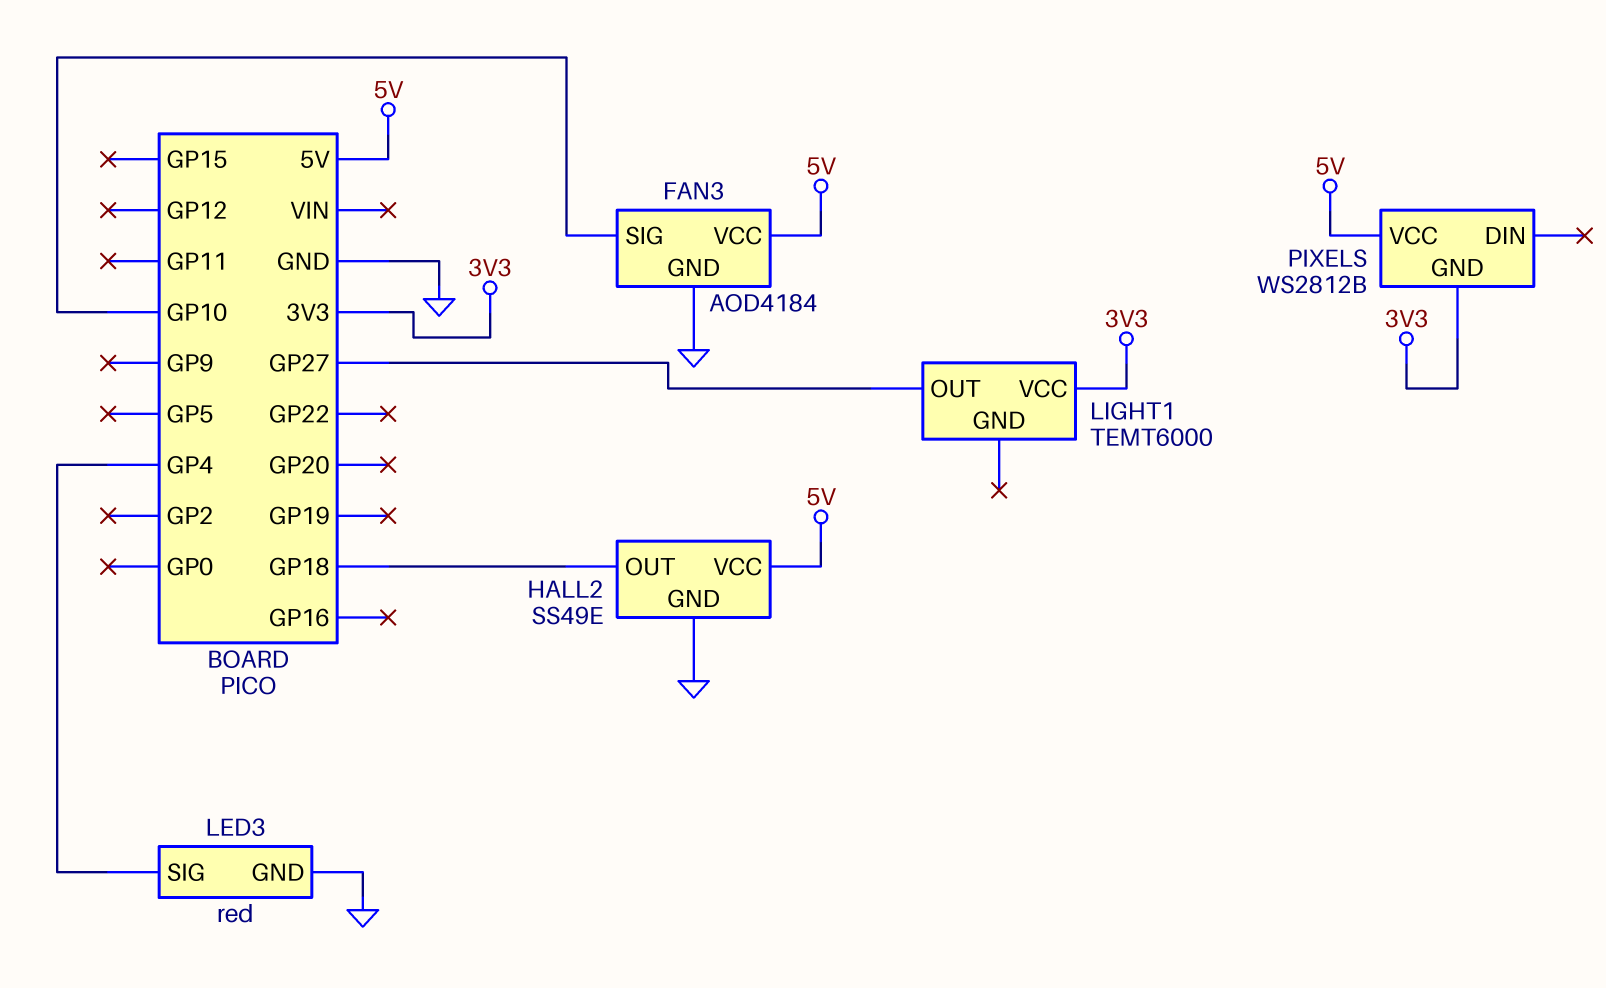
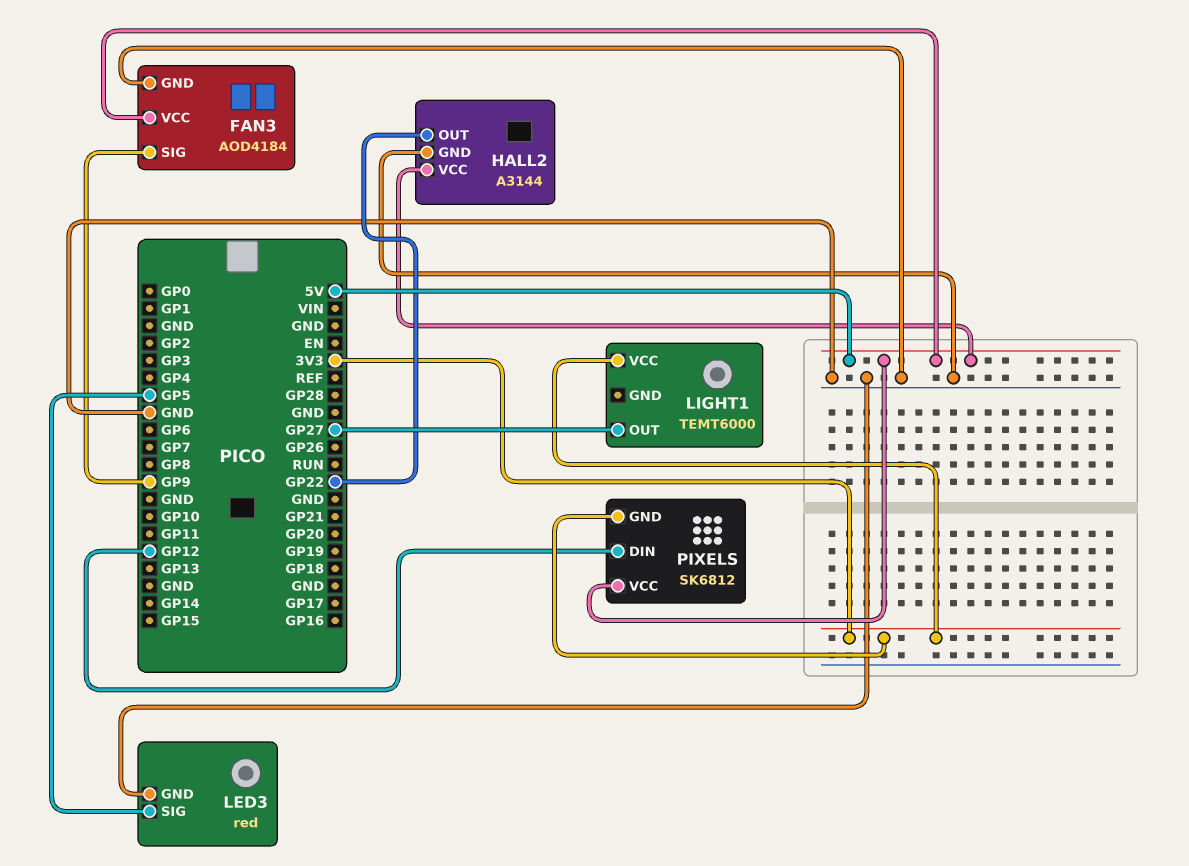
FAN3 pin SIG: GP10 -> GP9
HALL2: SS49E -> A3144
HALL2 pin OUT: GP18 -> GP22
LED3 pin SIG: GP4 -> GP5
PIXELS: WS2812B -> SK6812
PIXELS pin DIN: none -> GP12

